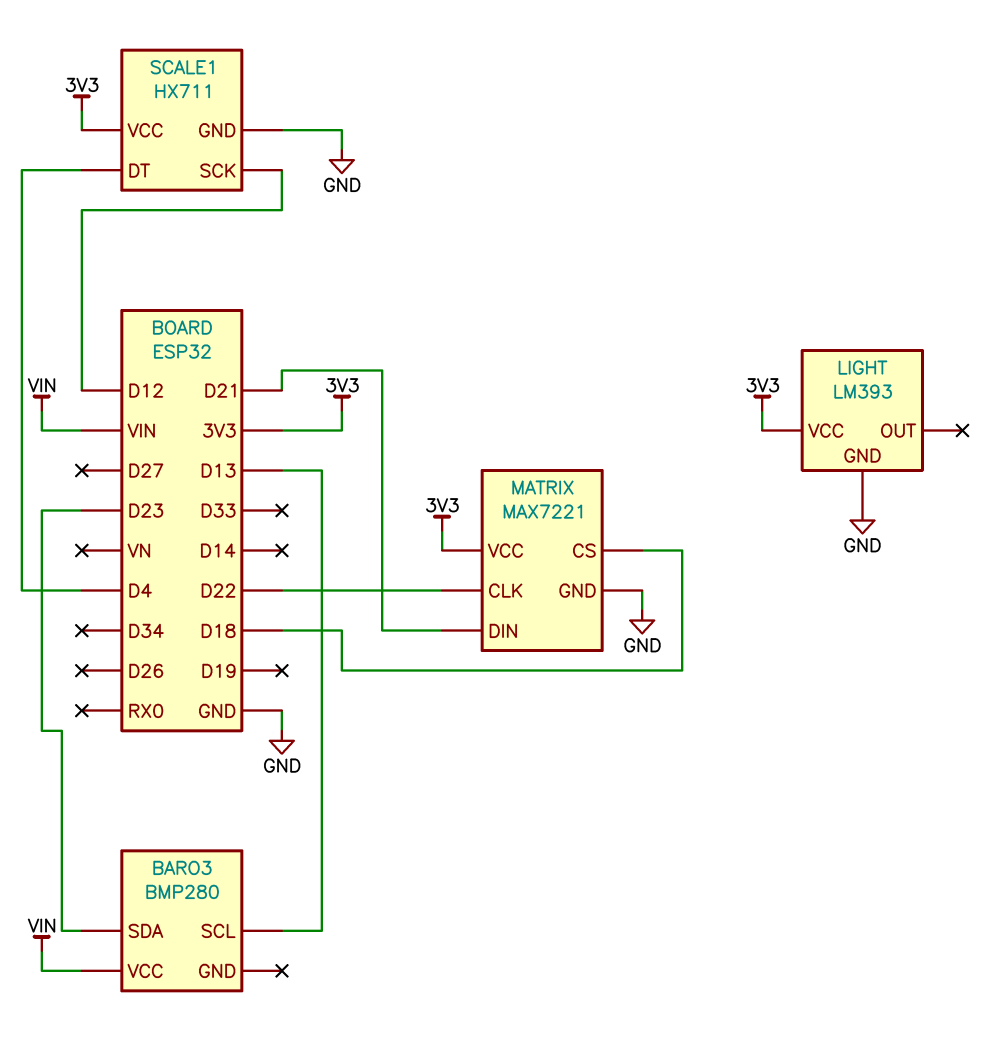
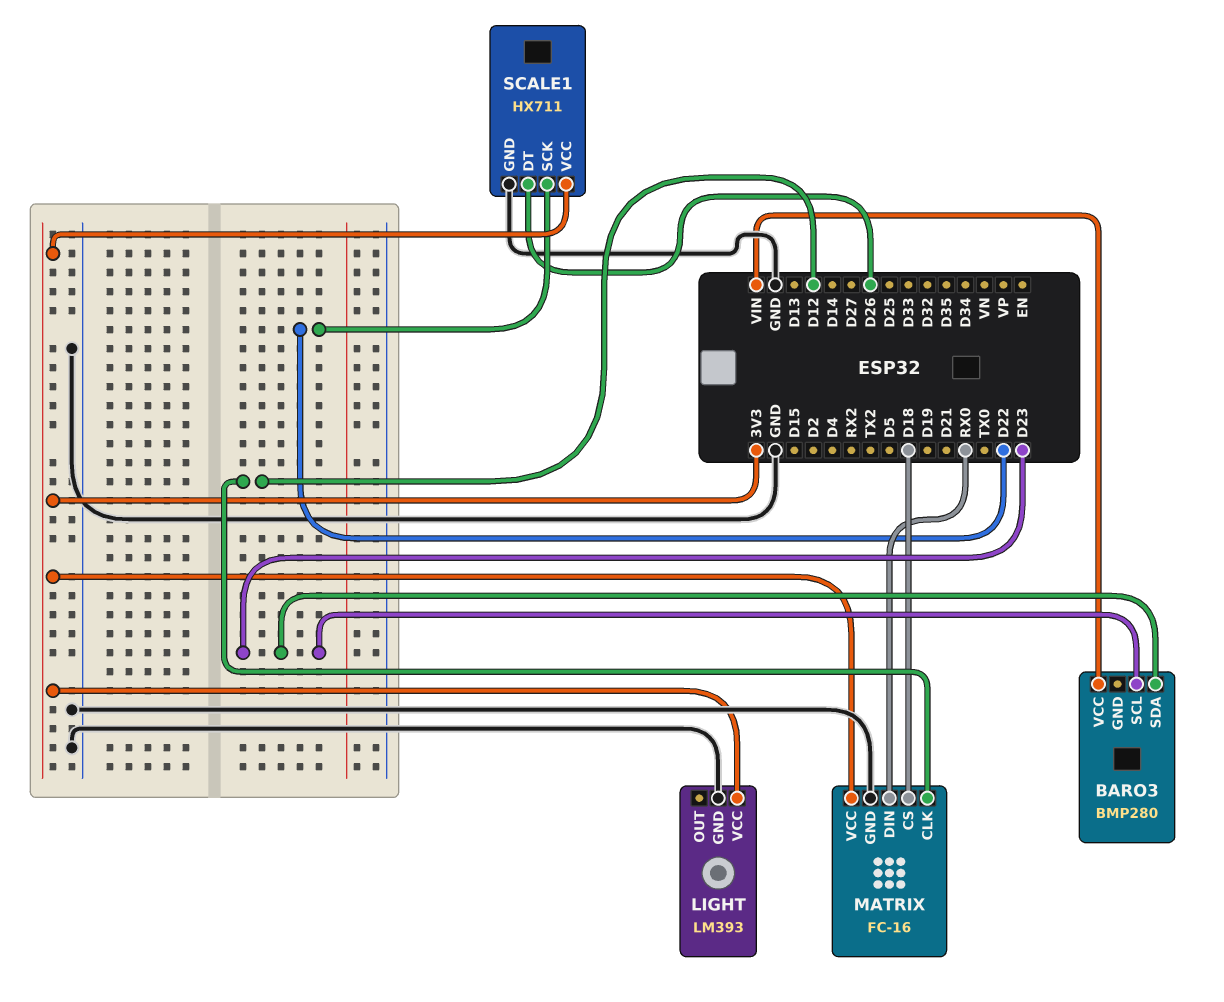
BARO3 pin SCL: D13 -> D23
MATRIX: MAX7221 -> FC-16
MATRIX pin CLK: D22 -> D12
MATRIX pin DIN: D21 -> RX0
SCALE1 pin DT: D4 -> D26
SCALE1 pin SCK: D12 -> D22

